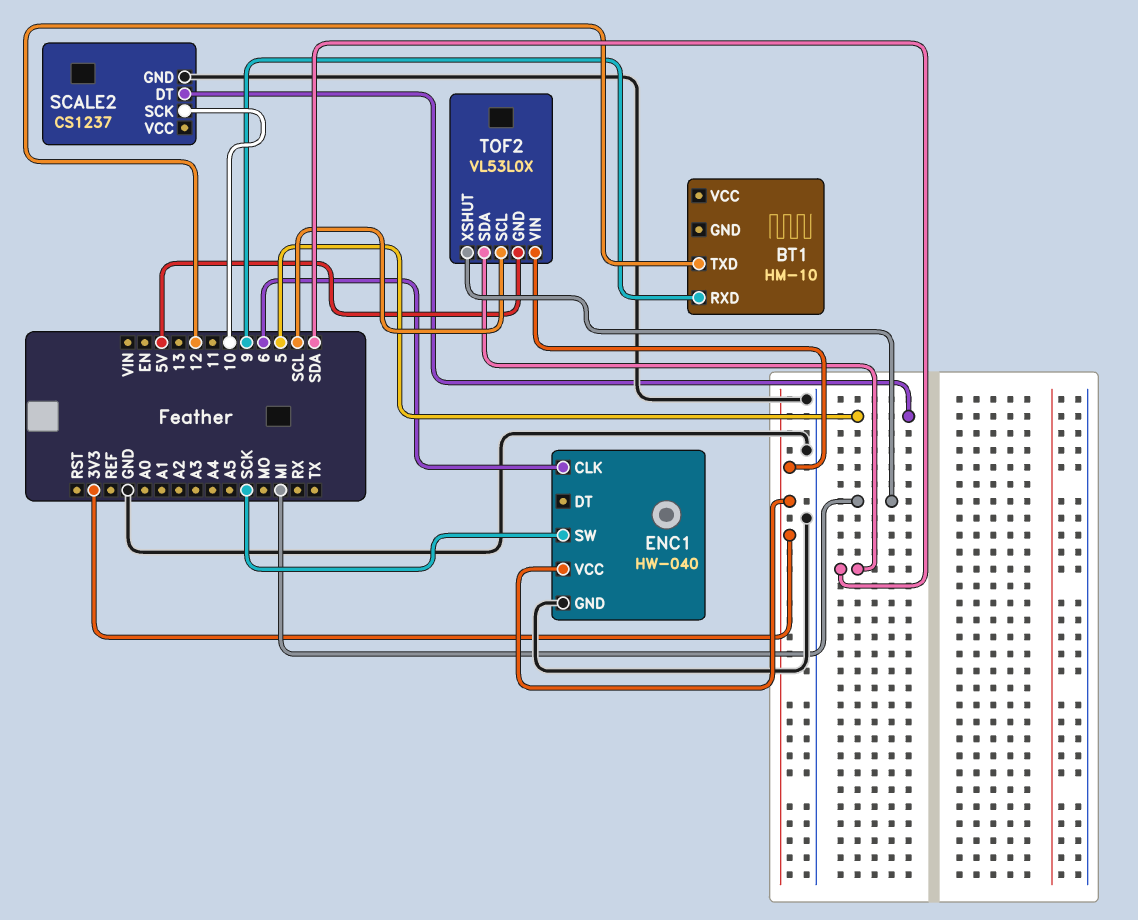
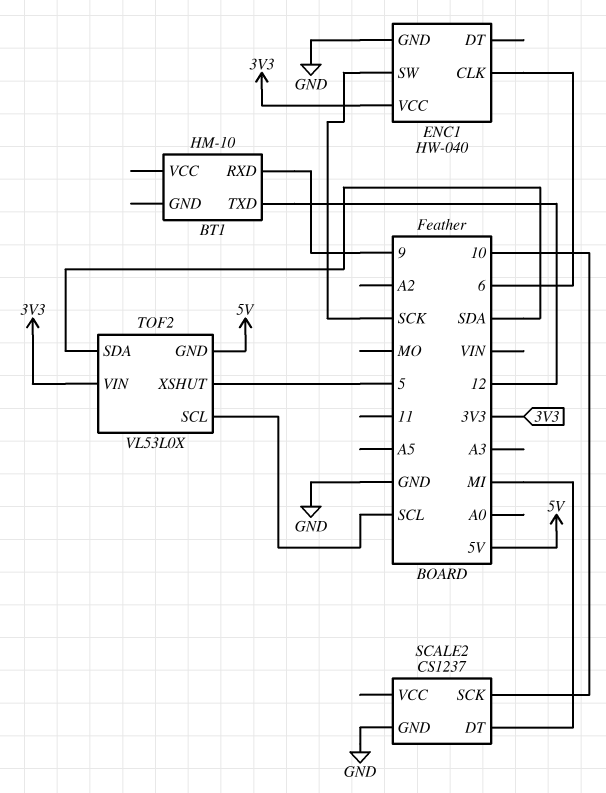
SCALE2 pin DT: 5 -> MI
TOF2 pin XSHUT: MI -> 5

